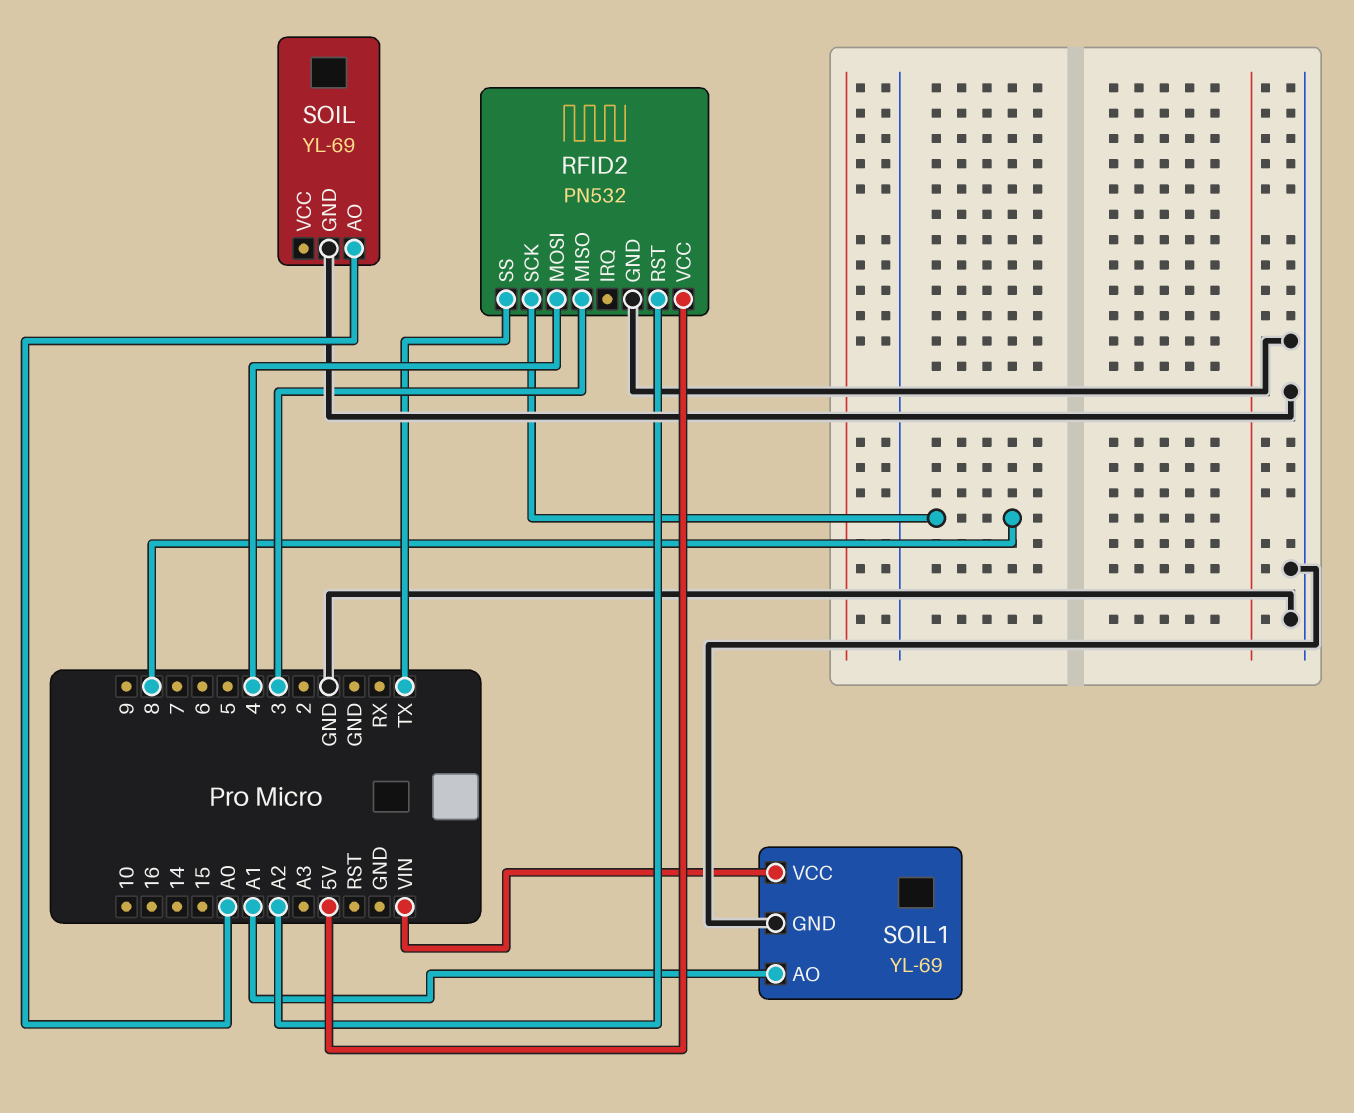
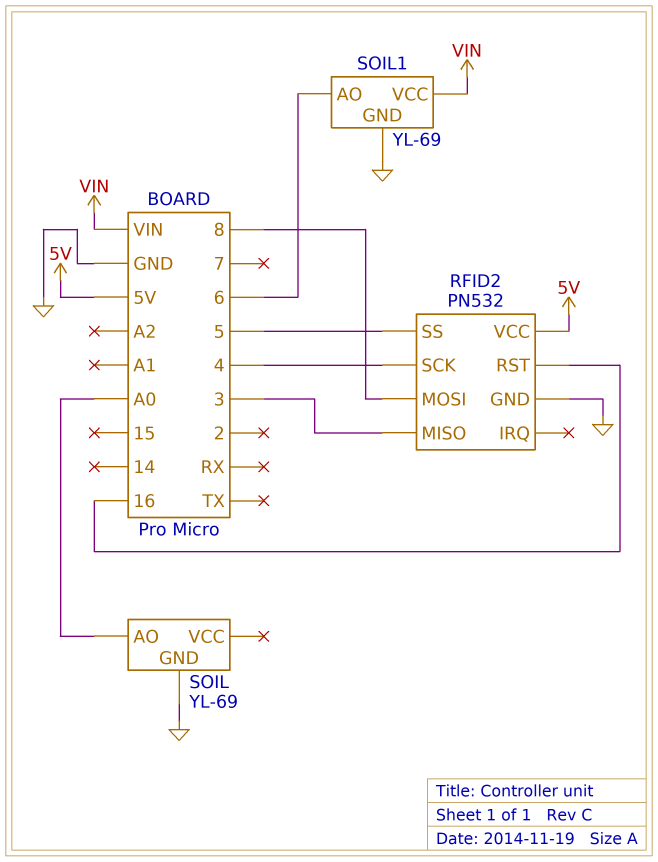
RFID2 pin MOSI: 4 -> 8
RFID2 pin RST: A2 -> 16
RFID2 pin SCK: 8 -> 4
RFID2 pin SS: TX -> 5
SOIL1 pin AO: A1 -> 6

